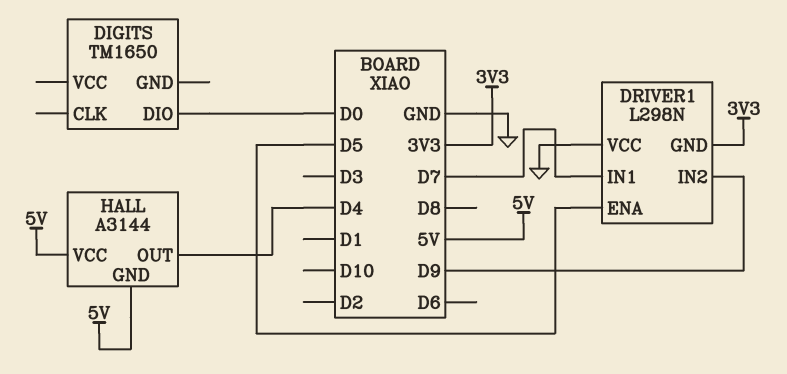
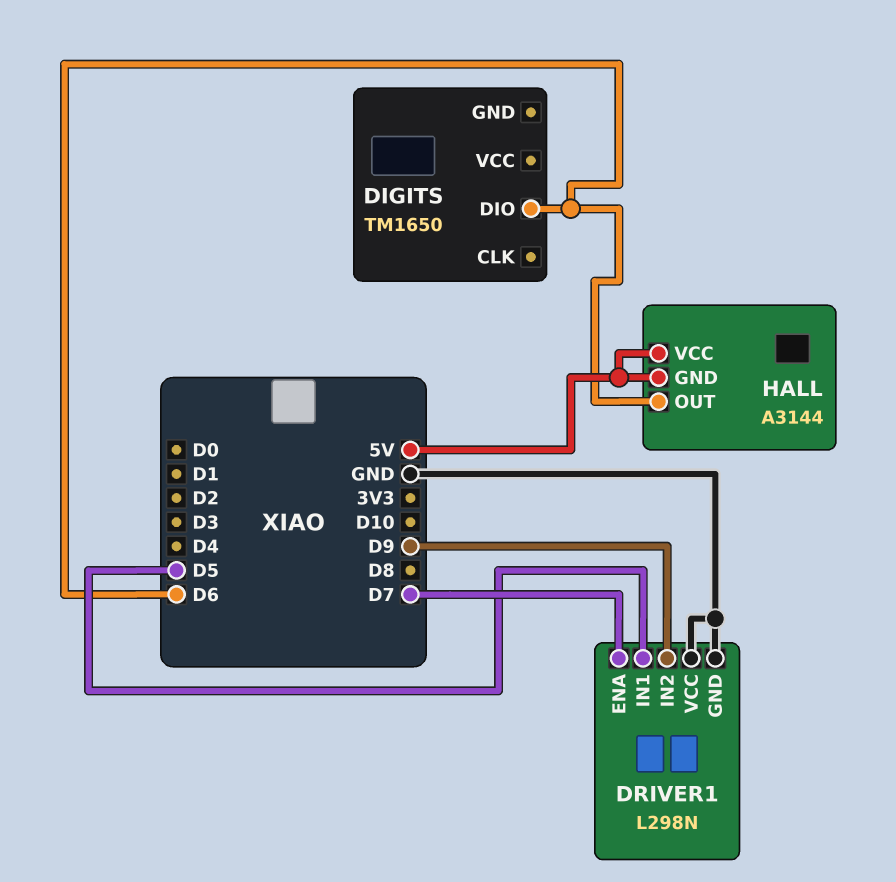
DIGITS pin DIO: D0 -> D6
DRIVER1 pin ENA: D5 -> D7
DRIVER1 pin GND: 3V3 -> GND
DRIVER1 pin IN1: D7 -> D5
HALL pin OUT: D4 -> D6

